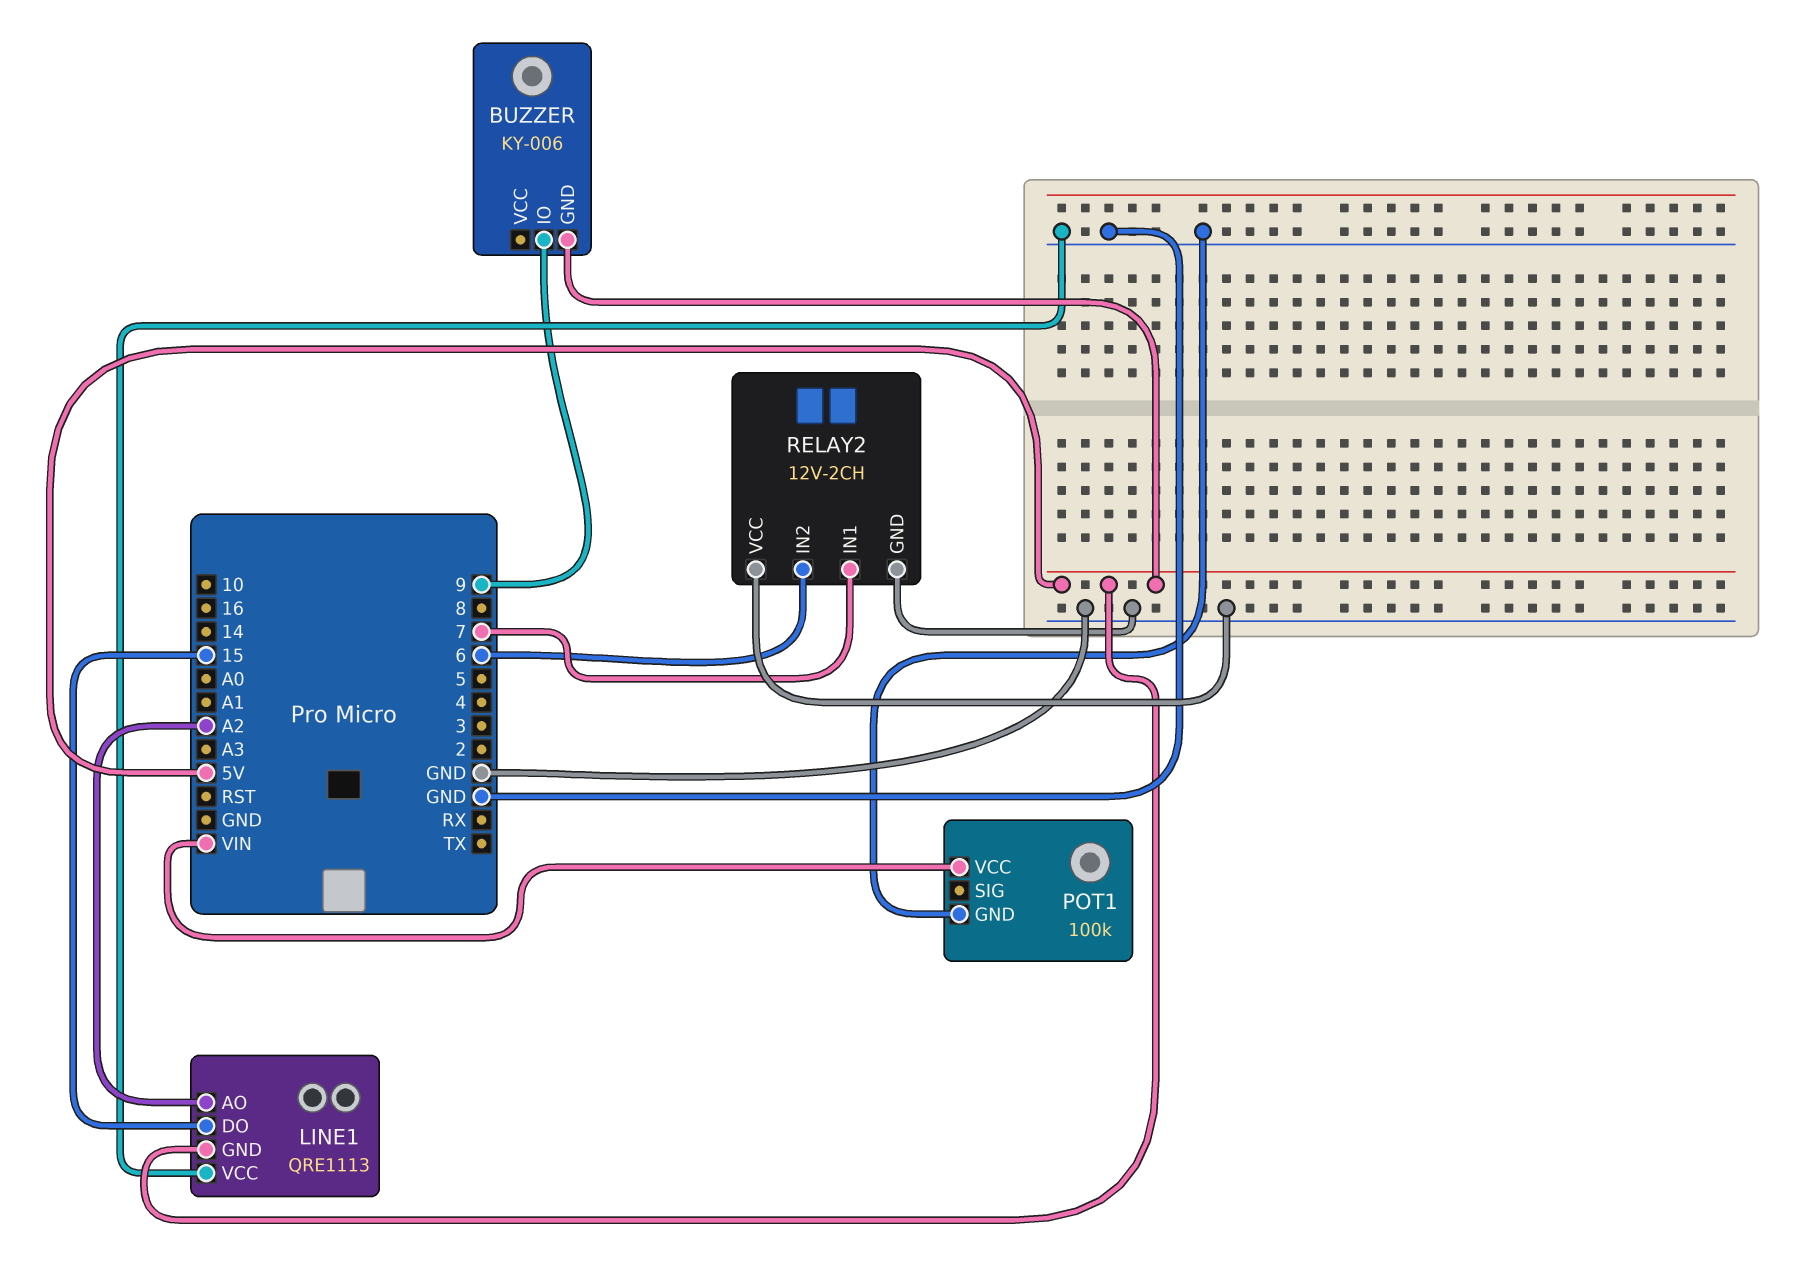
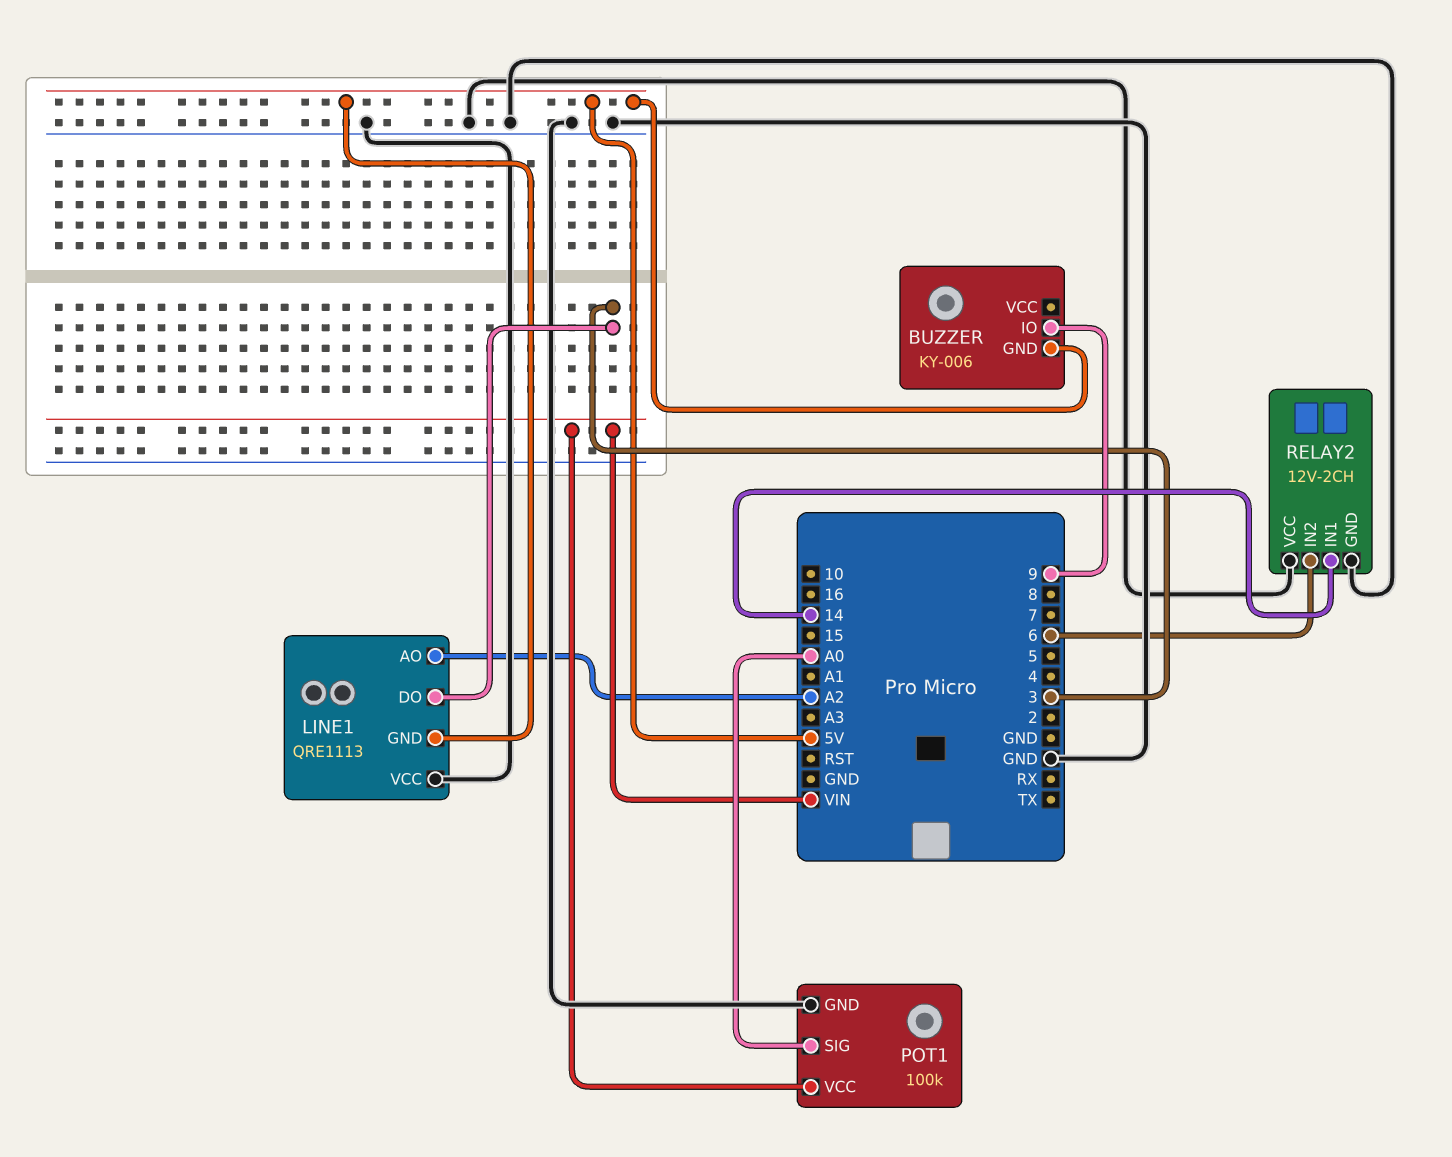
LINE1 pin DO: 15 -> 3
POT1 pin SIG: none -> A0
RELAY2 pin IN1: 7 -> 14

